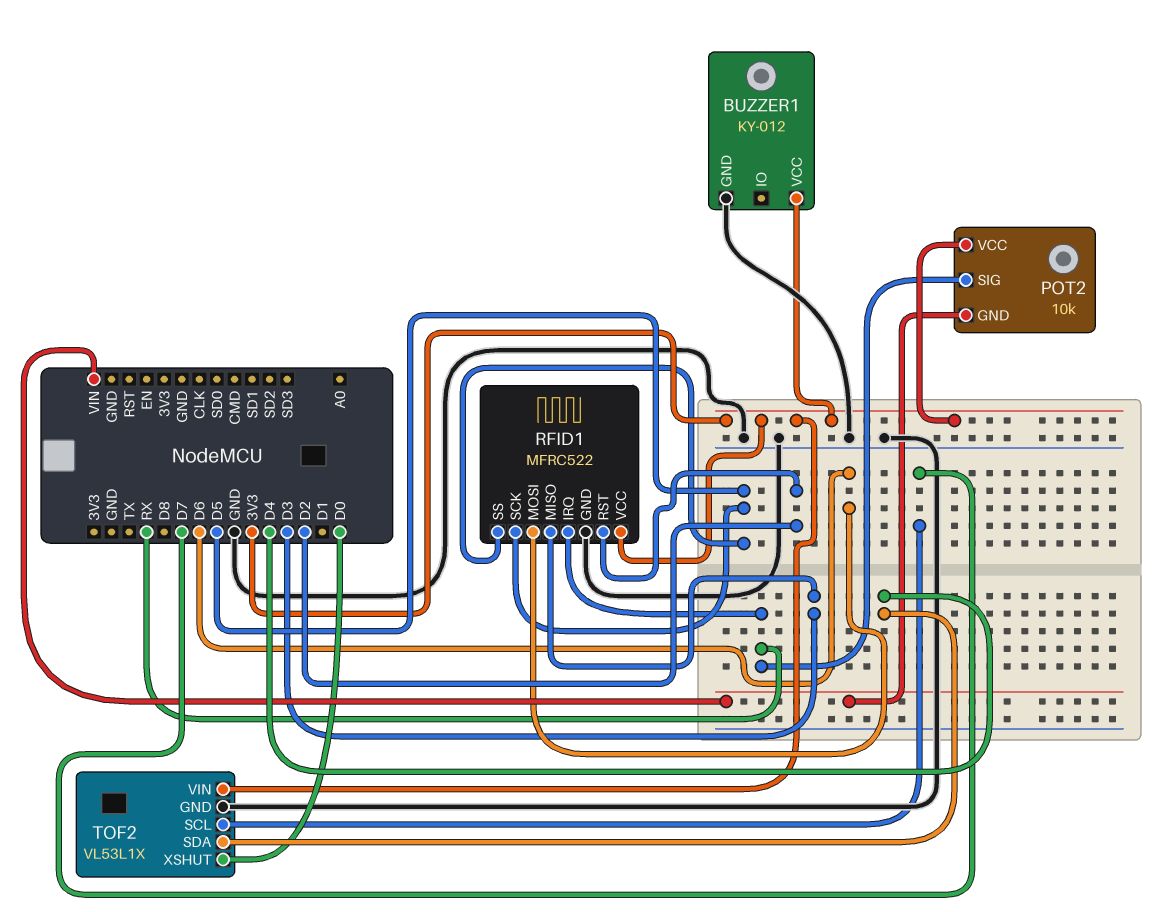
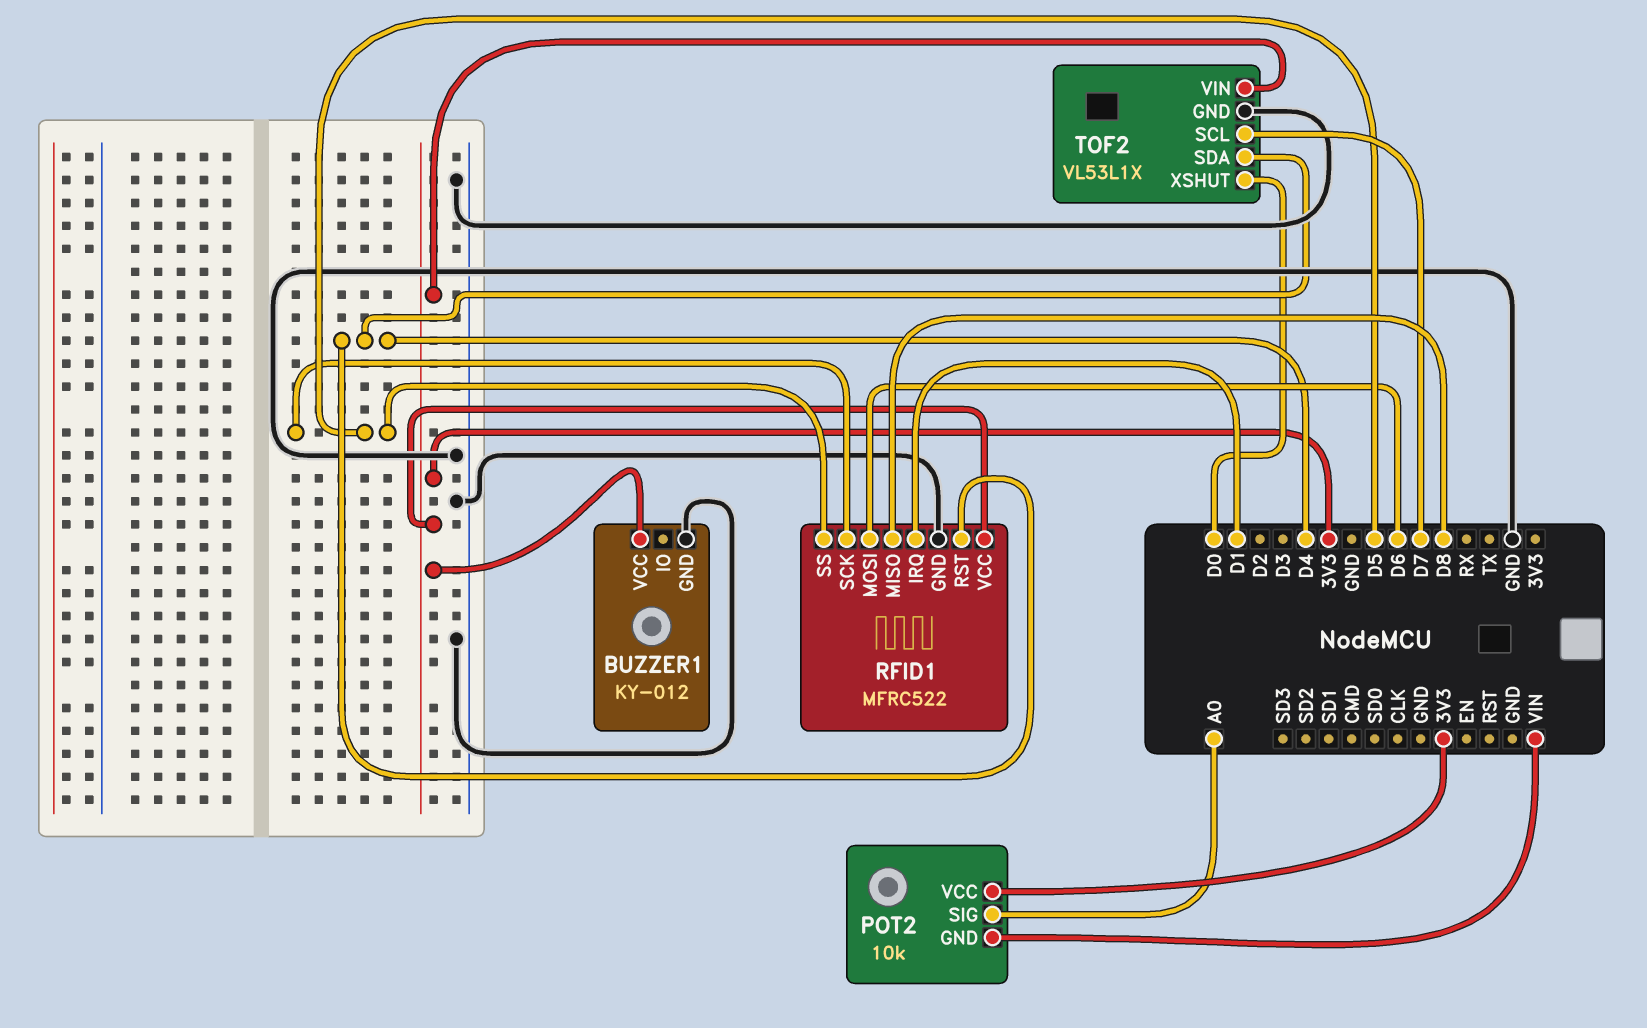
POT2 pin SIG: RX -> A0
RFID1 pin IRQ: RX -> D1
RFID1 pin MISO: D3 -> D8
RFID1 pin RST: D2 -> D4

